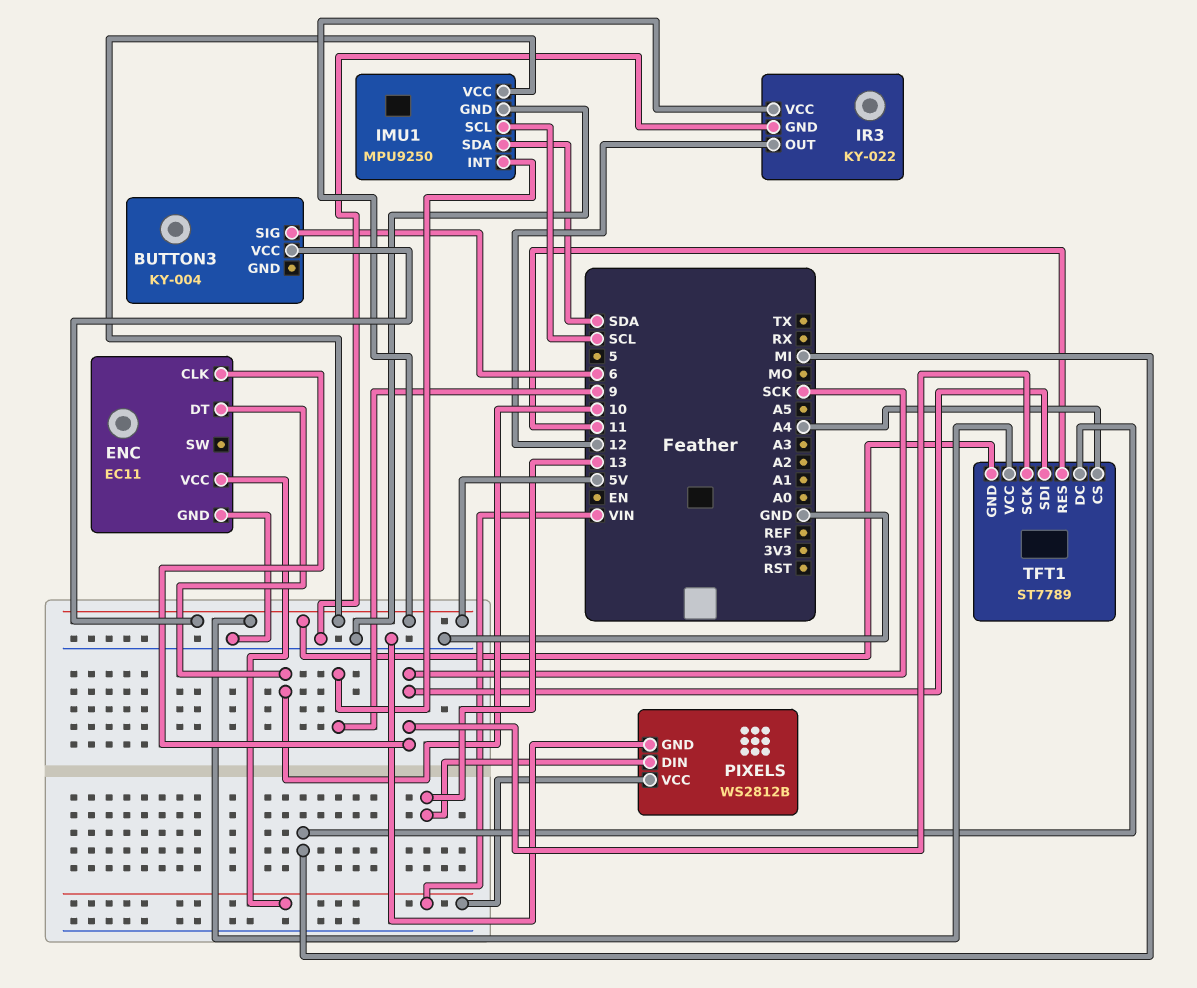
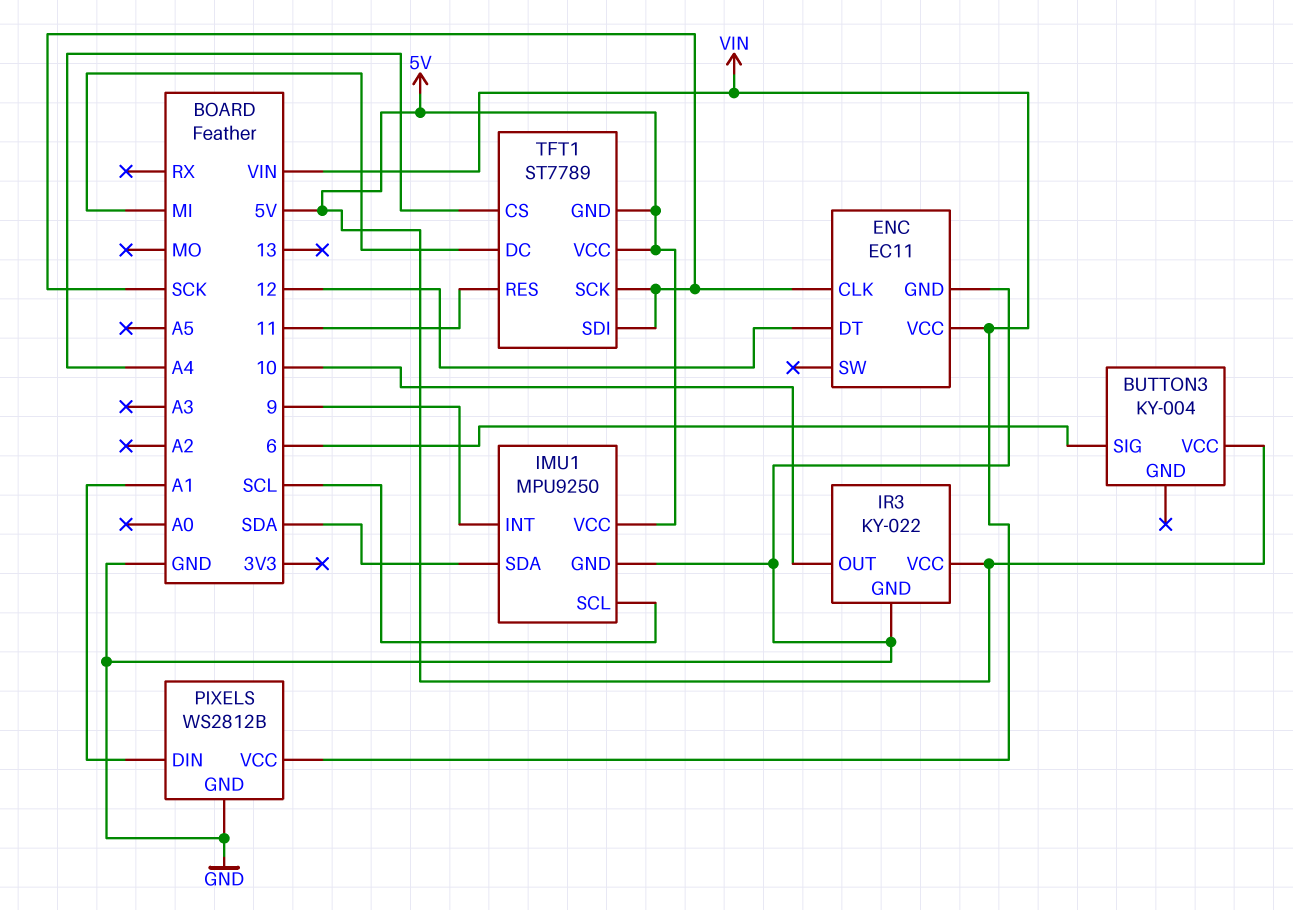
ENC pin DT: 10 -> 12
IR3 pin OUT: 12 -> 10
PIXELS pin DIN: 13 -> A1

